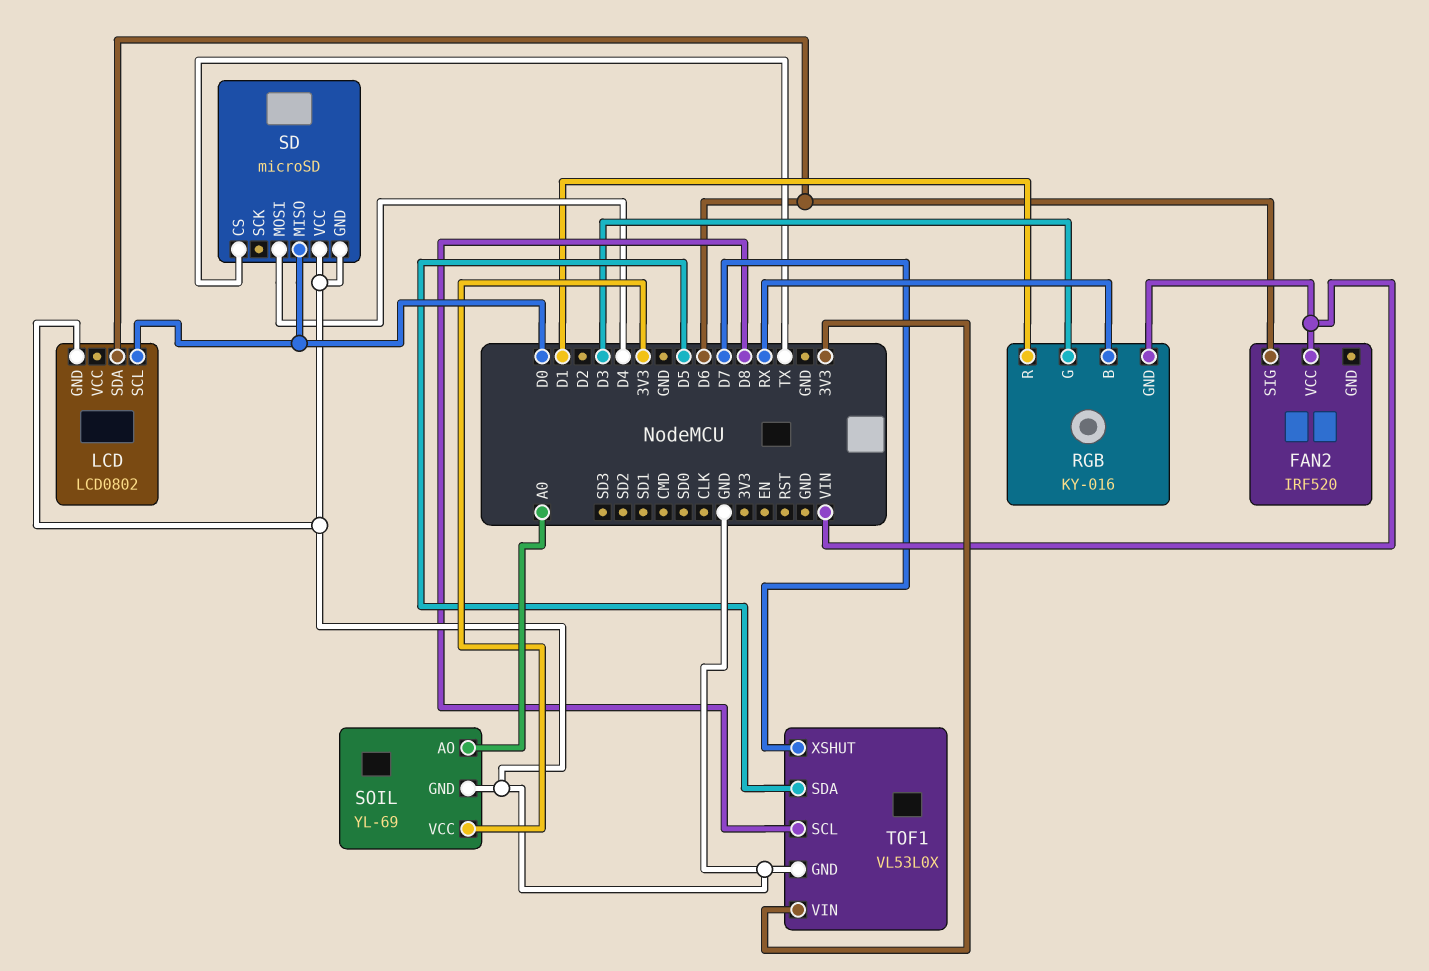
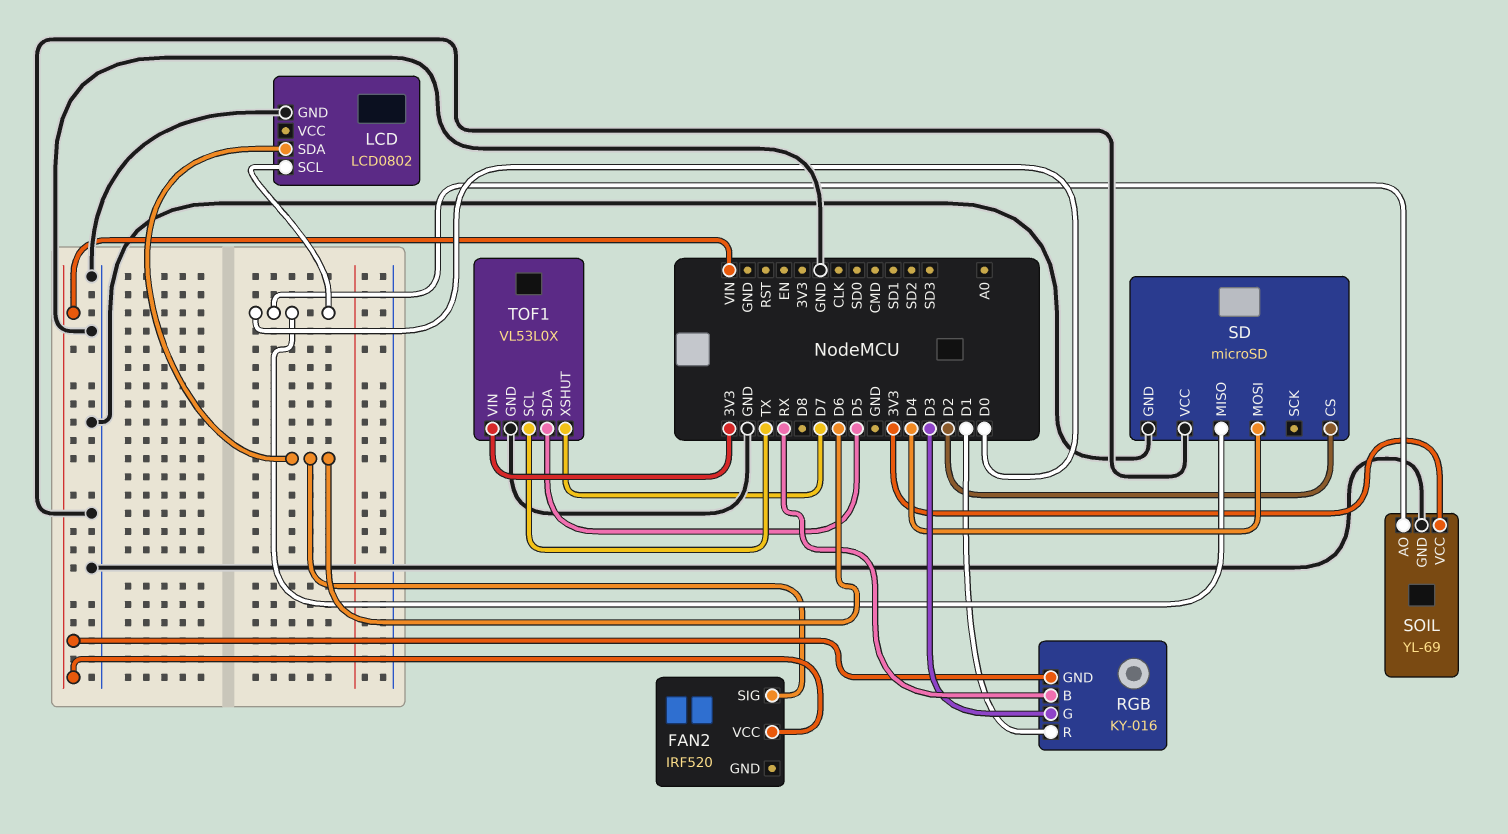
SD pin CS: TX -> D2
SOIL pin AO: A0 -> D0
TOF1 pin SCL: D8 -> TX

